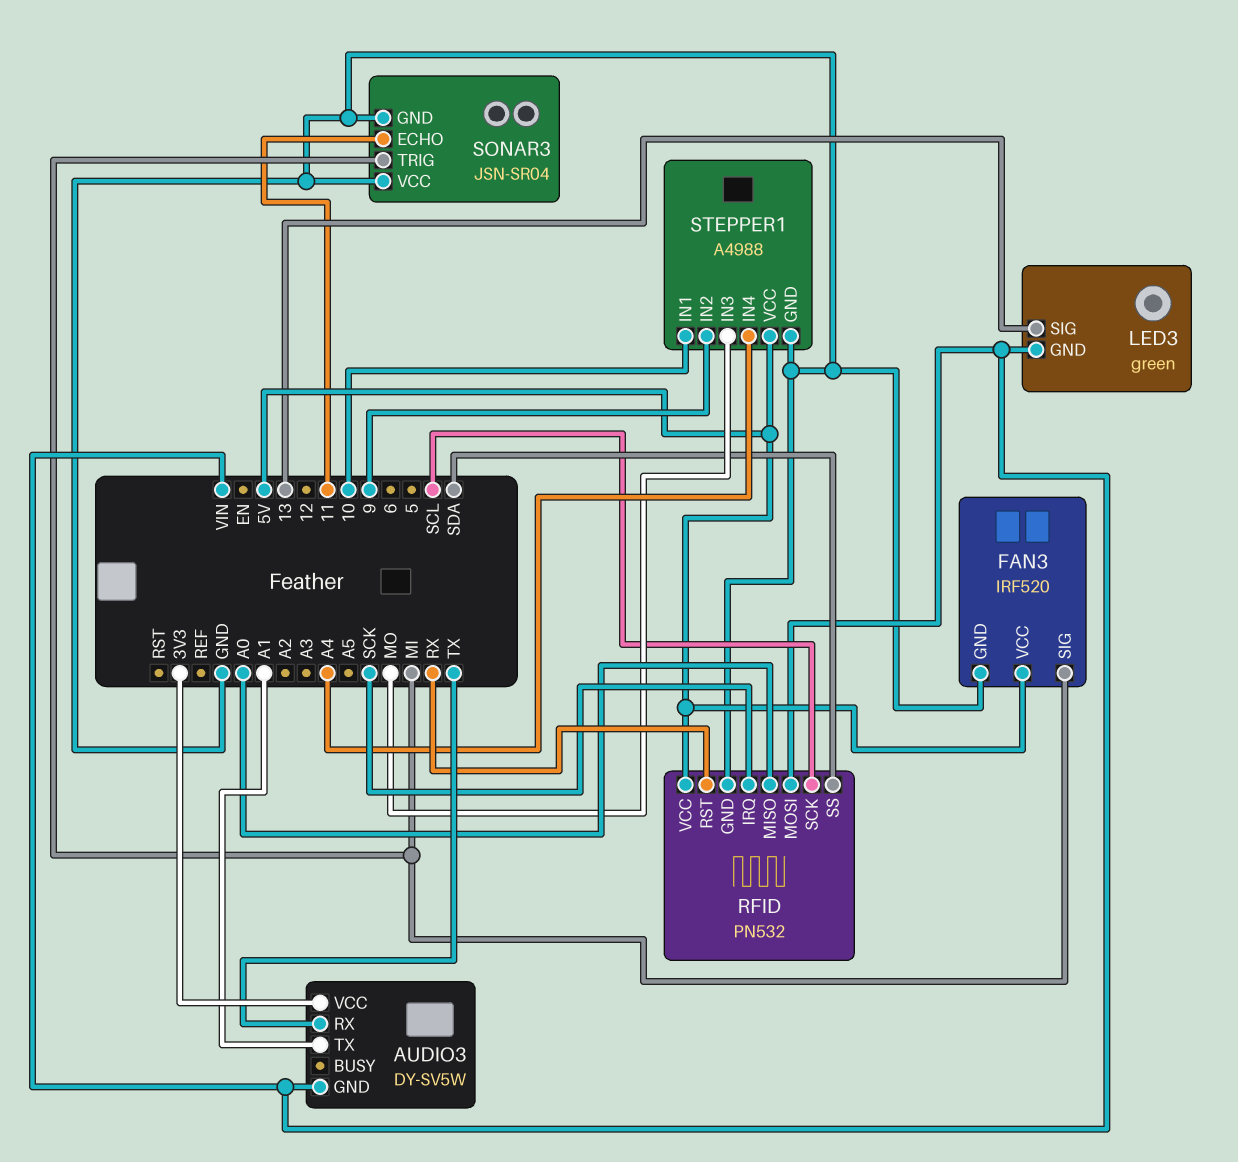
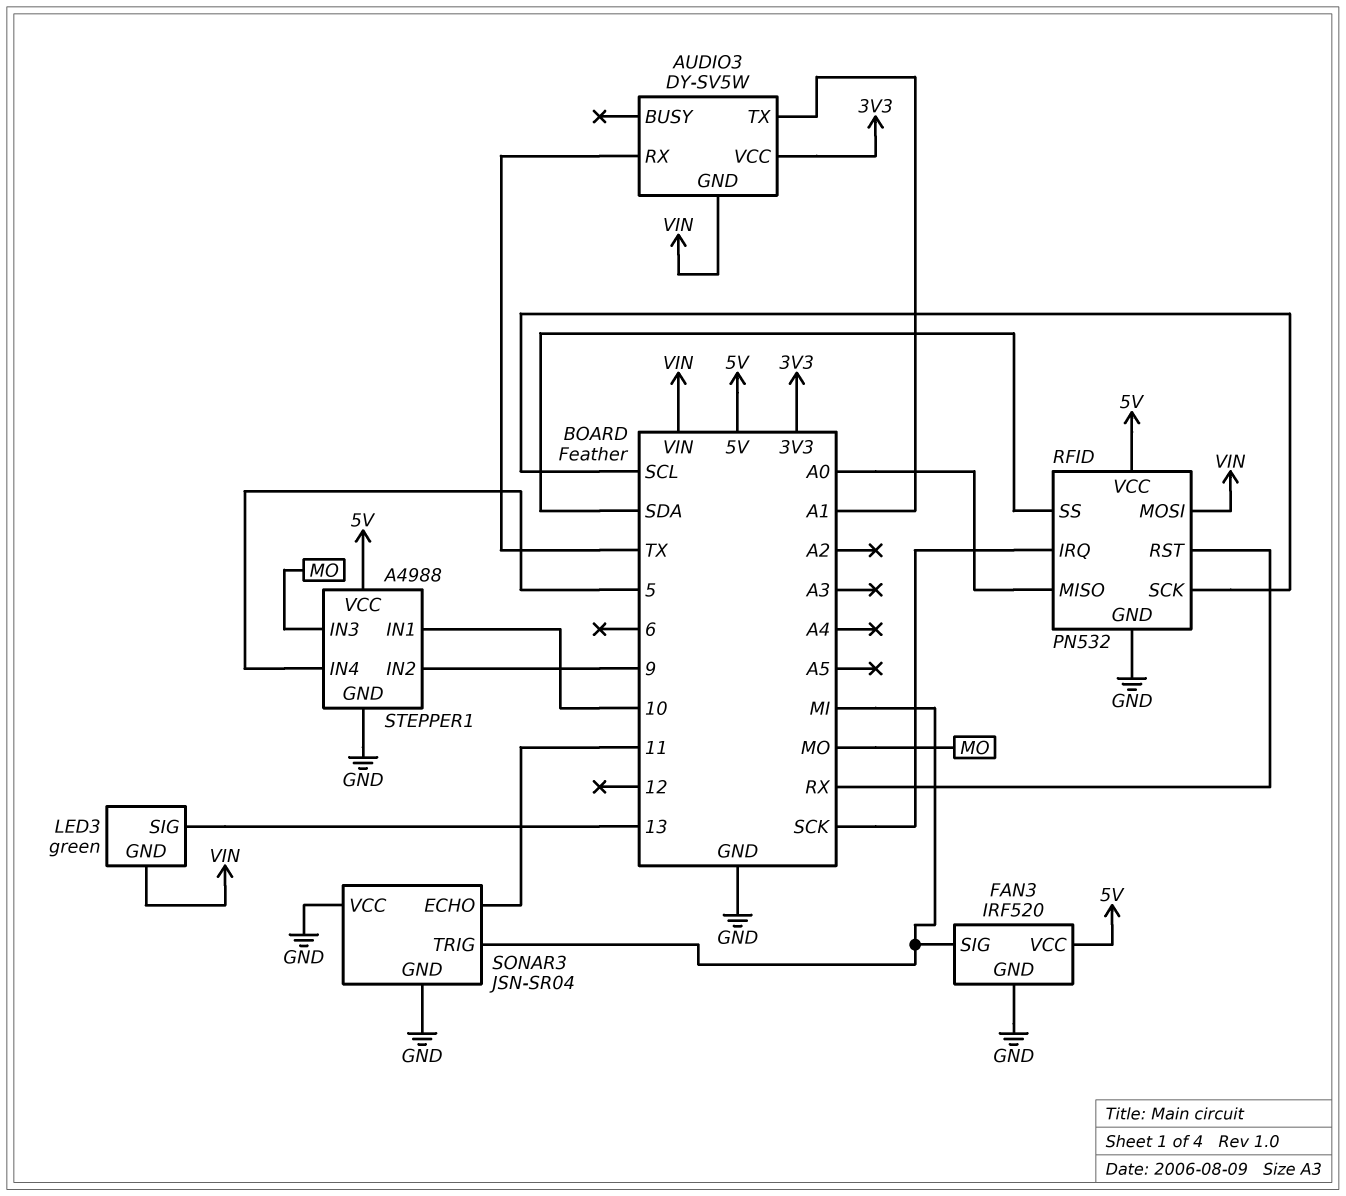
STEPPER1 pin IN4: A4 -> 5

